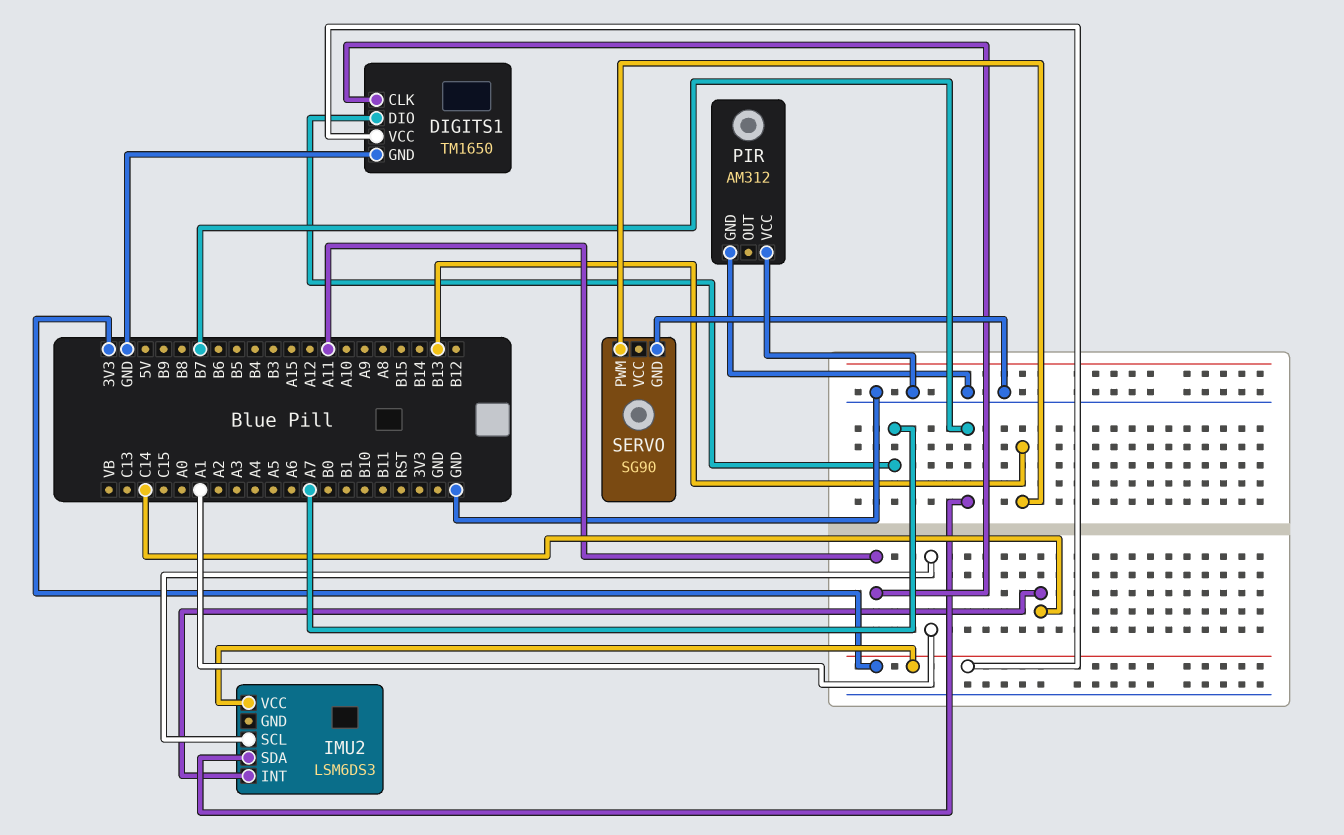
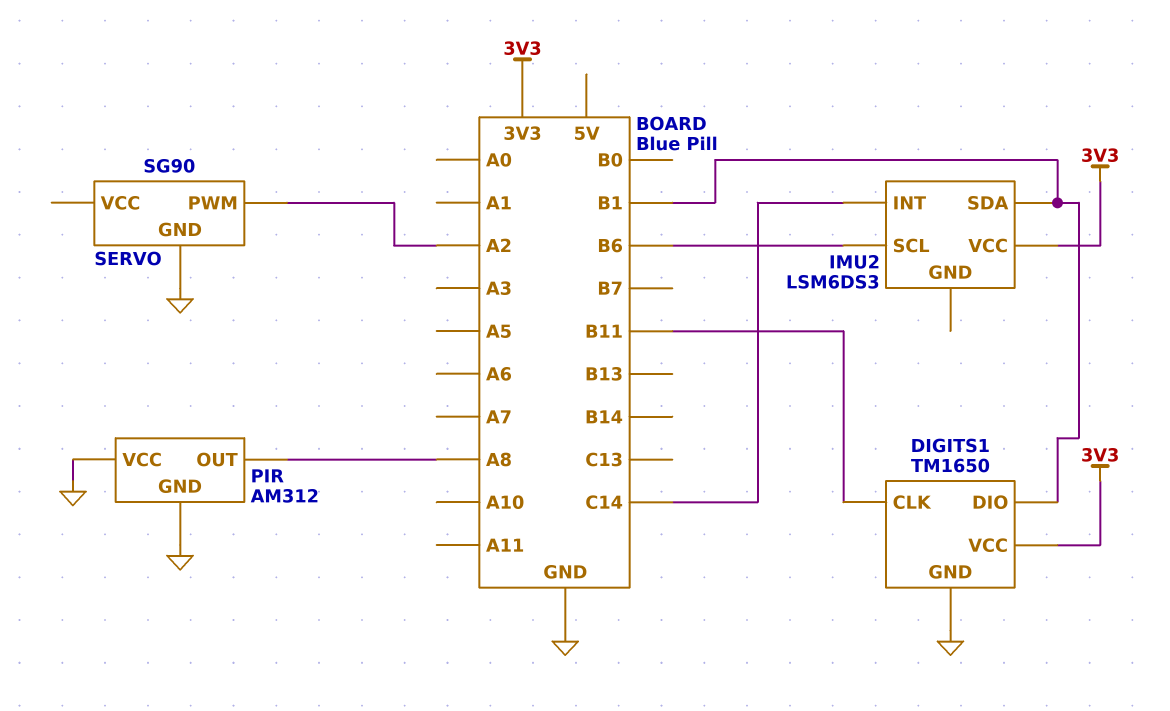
DIGITS1 pin CLK: A11 -> B11
DIGITS1 pin DIO: A7 -> B1
IMU2 pin SCL: A1 -> B6
IMU2 pin SDA: B7 -> B1
PIR pin OUT: none -> A8
SERVO pin PWM: B13 -> A2

